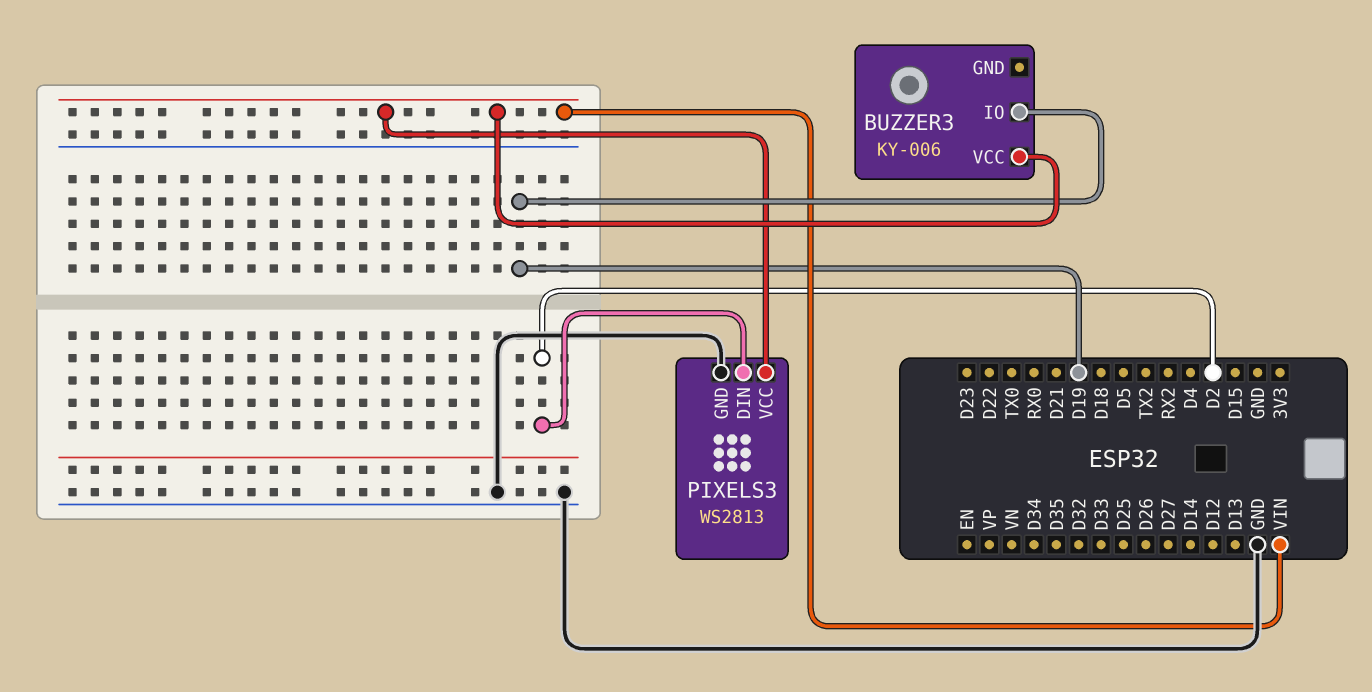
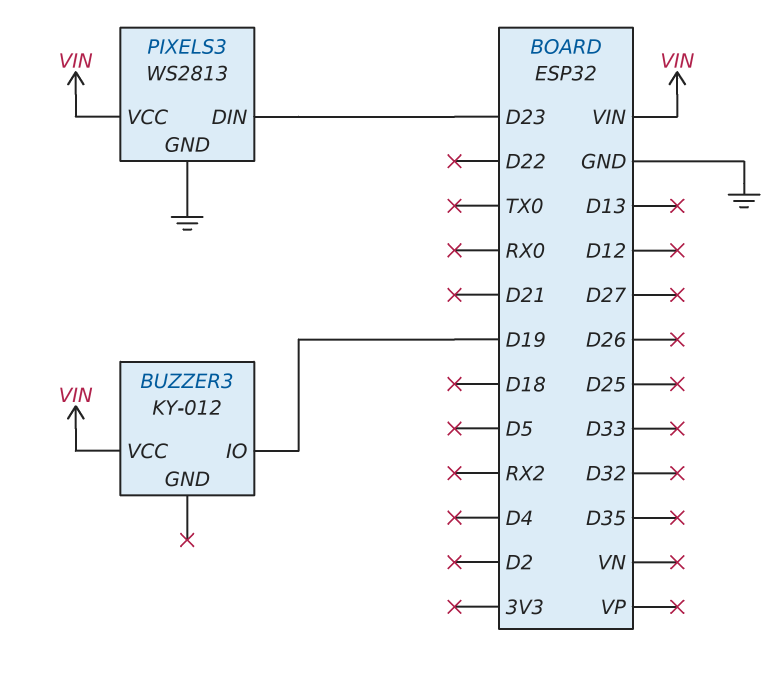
BUZZER3: KY-006 -> KY-012
PIXELS3 pin DIN: D2 -> D23

